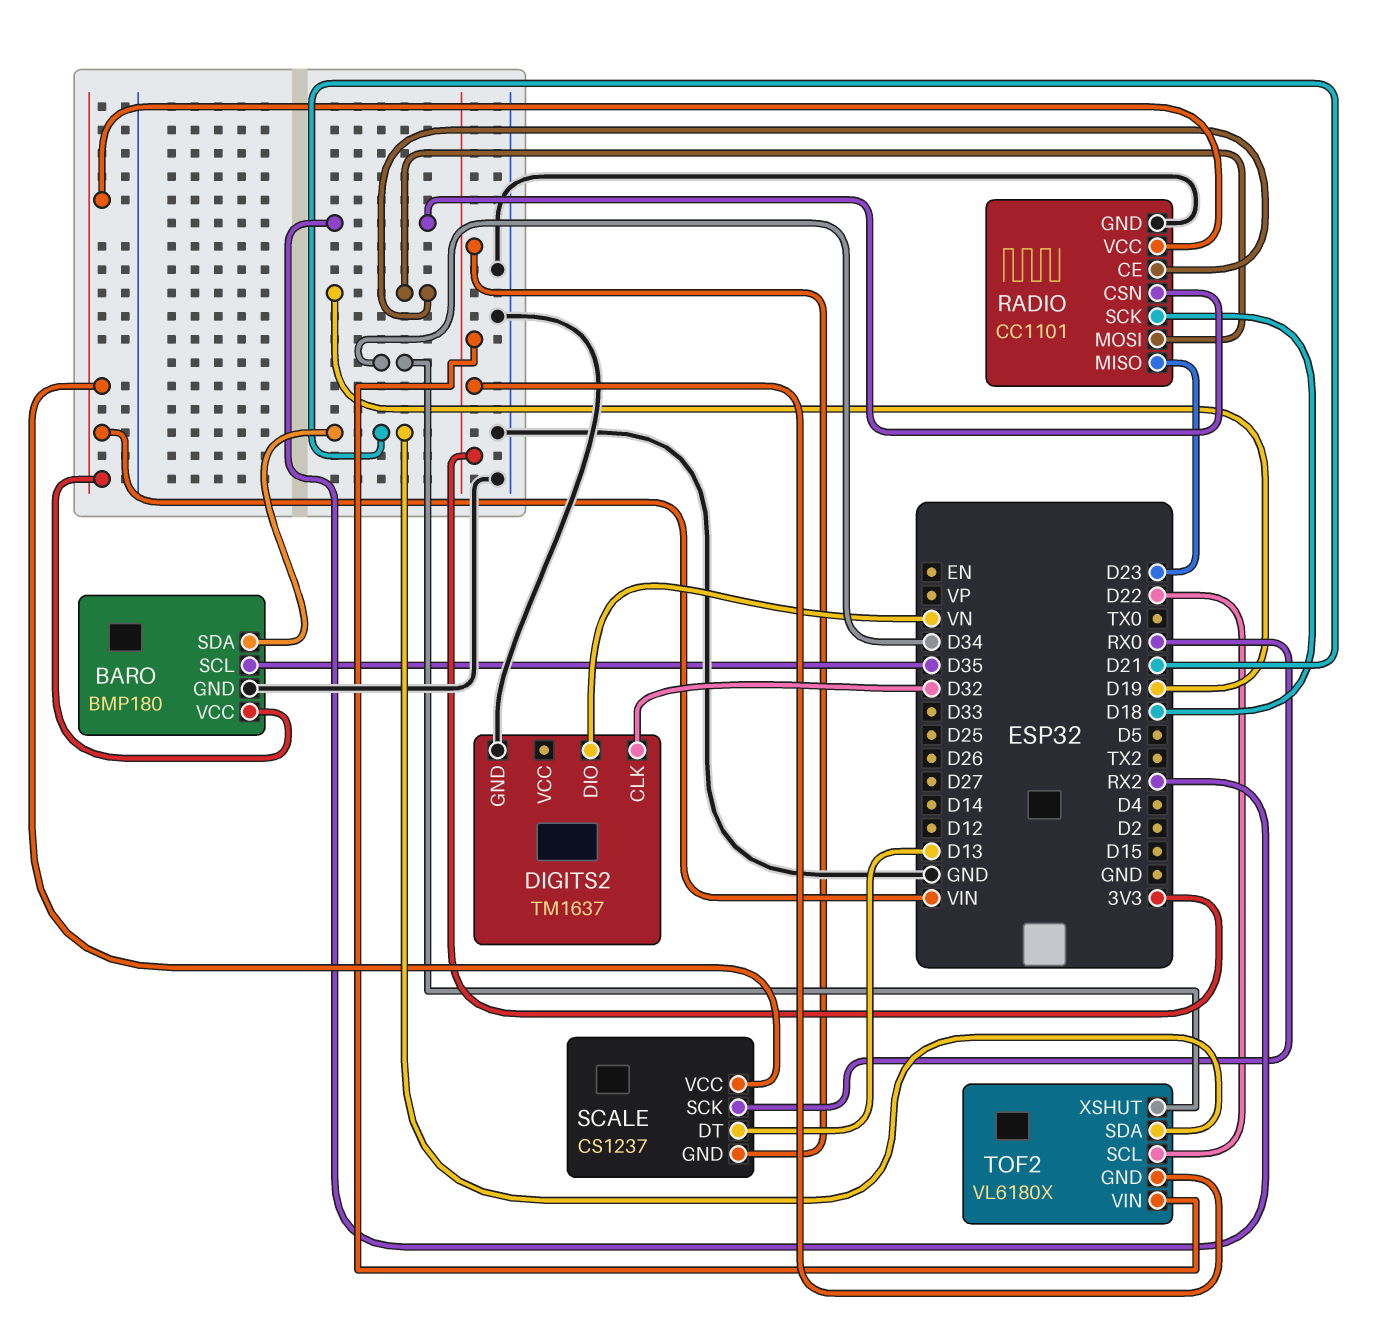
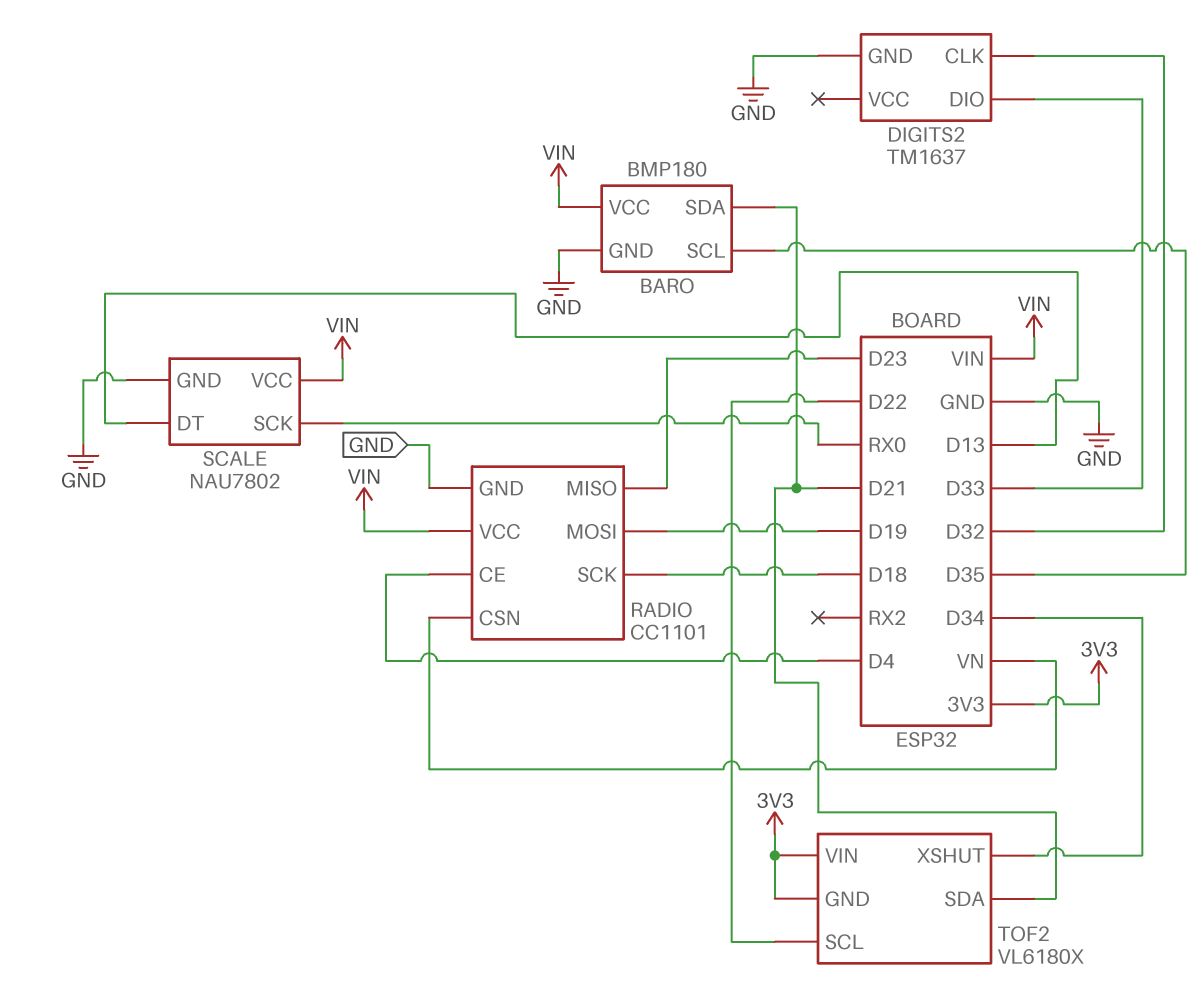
DIGITS2 pin DIO: VN -> D33
RADIO pin CE: D19 -> D4
RADIO pin CSN: RX2 -> VN
SCALE: CS1237 -> NAU7802
SCALE pin GND: 3V3 -> GND

